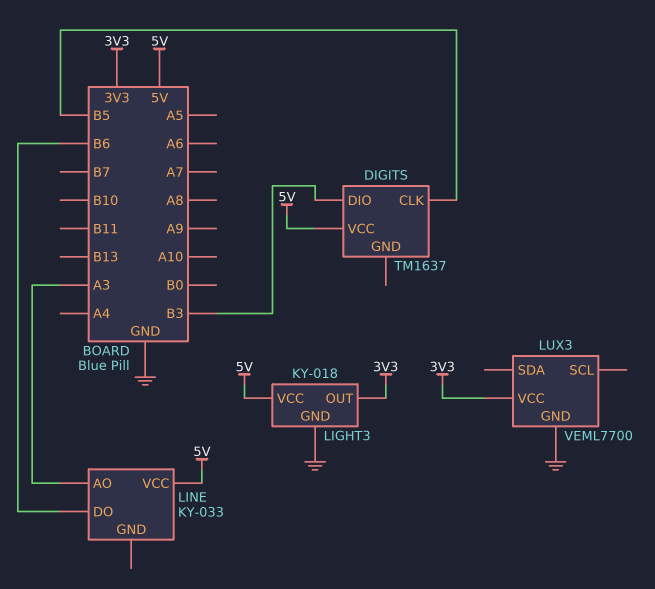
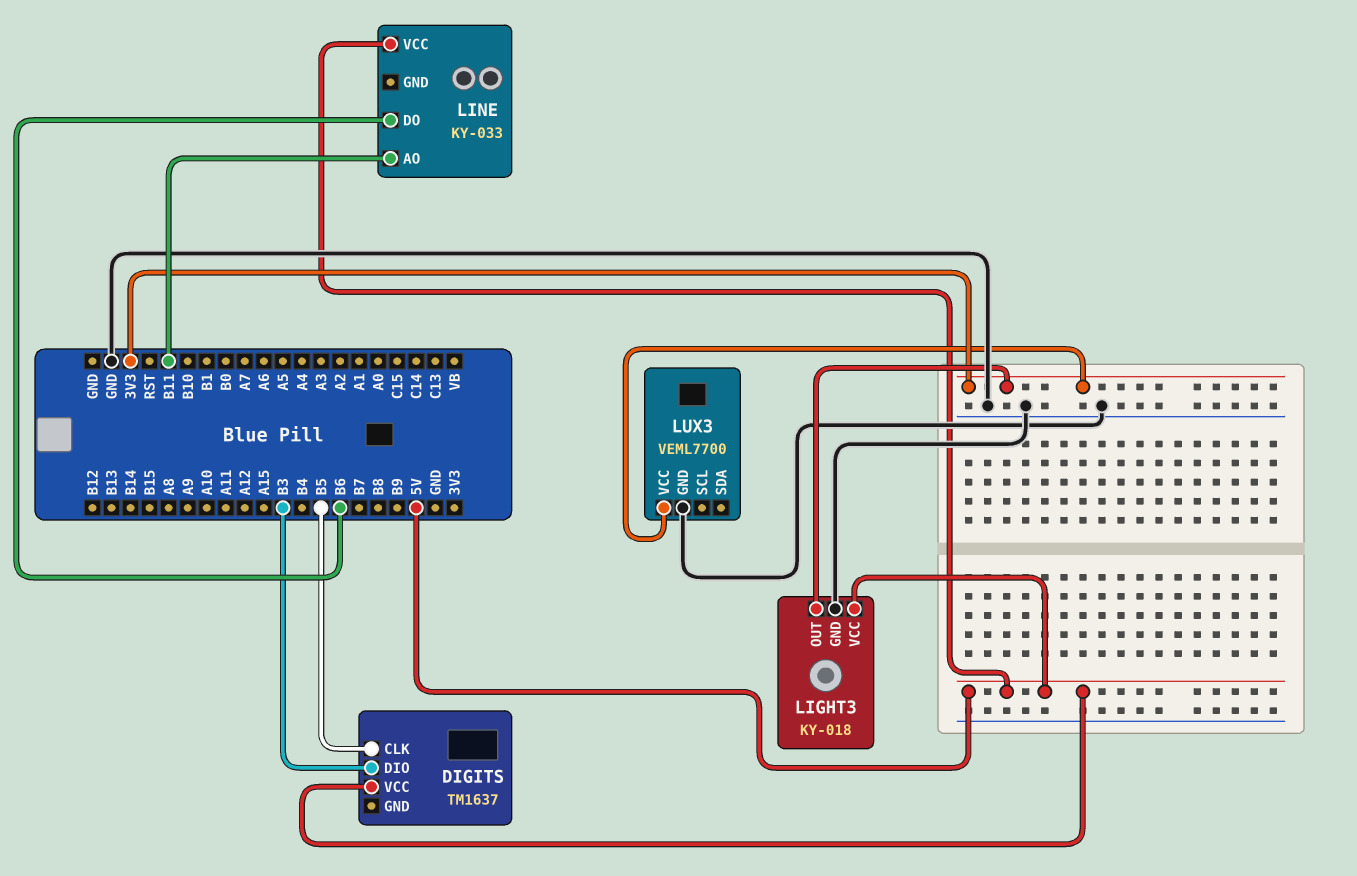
LINE pin AO: A3 -> B11

